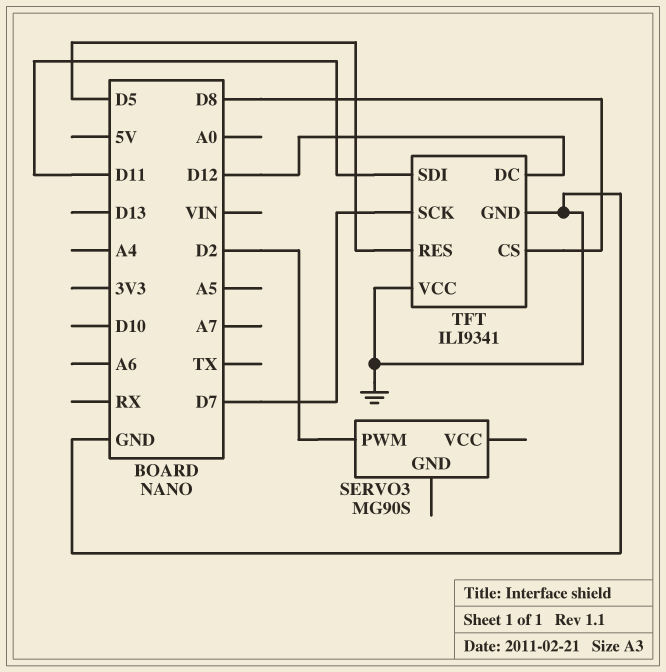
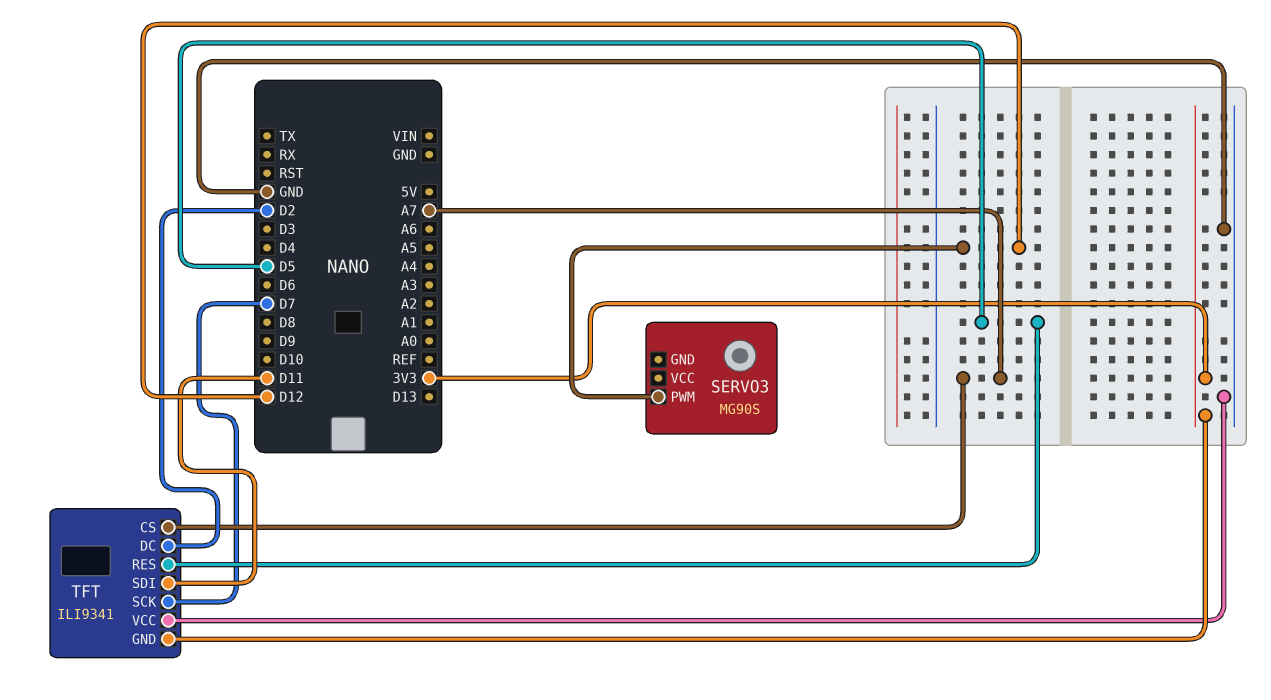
SERVO3 pin PWM: D2 -> D12
TFT pin CS: D8 -> A7
TFT pin DC: D12 -> D2
TFT pin GND: GND -> 3V3

